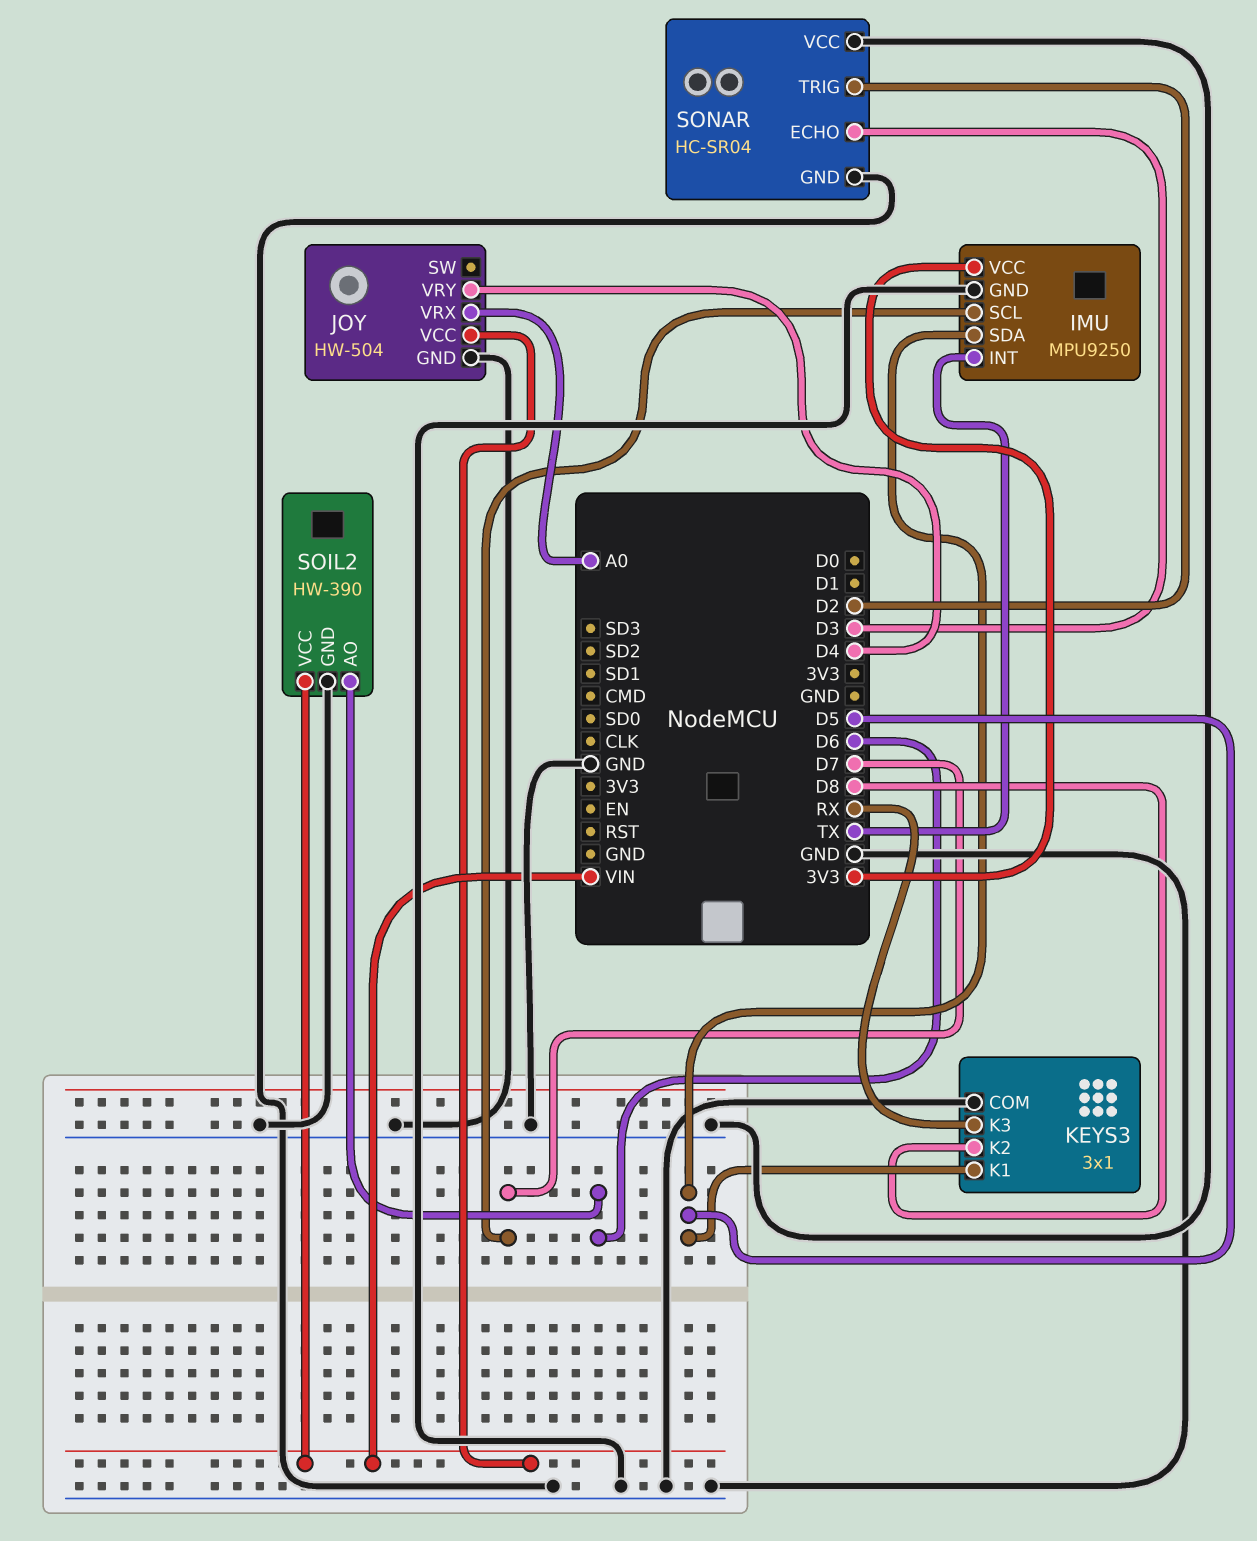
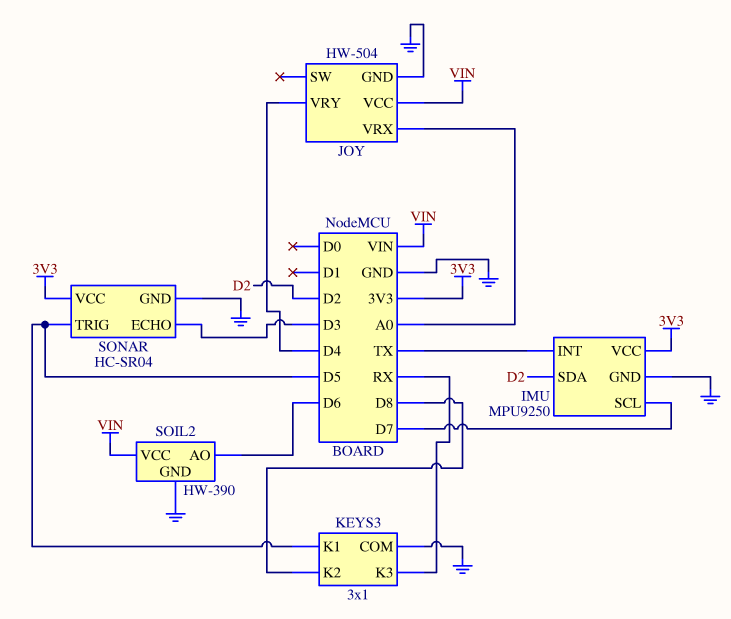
IMU pin SDA: D5 -> D2
SONAR pin TRIG: D2 -> D5
SONAR pin VCC: GND -> 3V3

